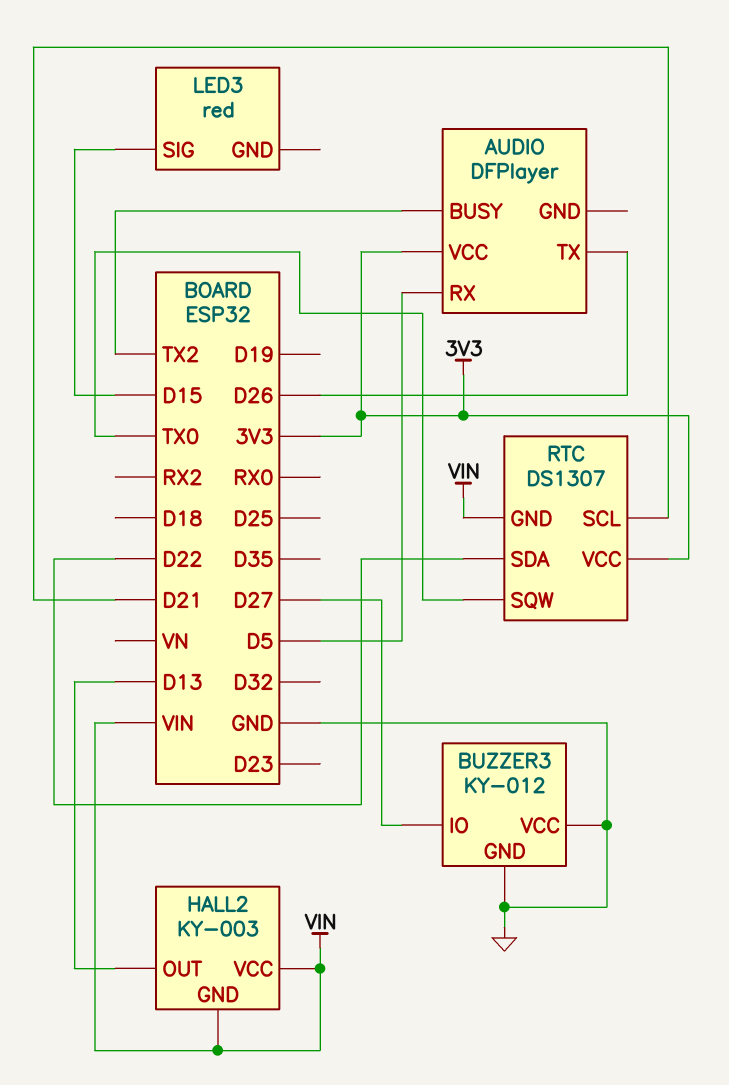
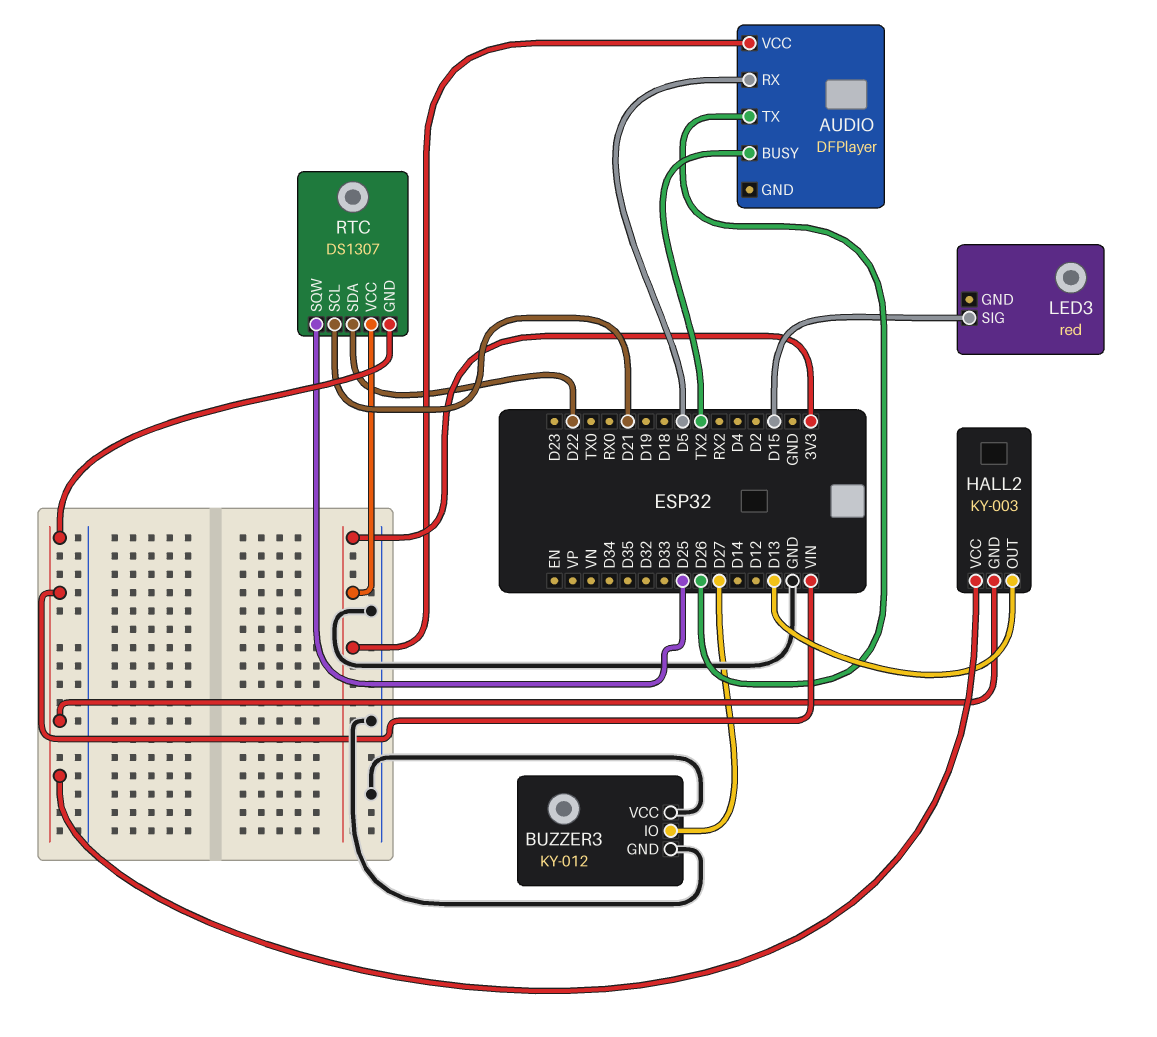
RTC pin SQW: TX0 -> D25

